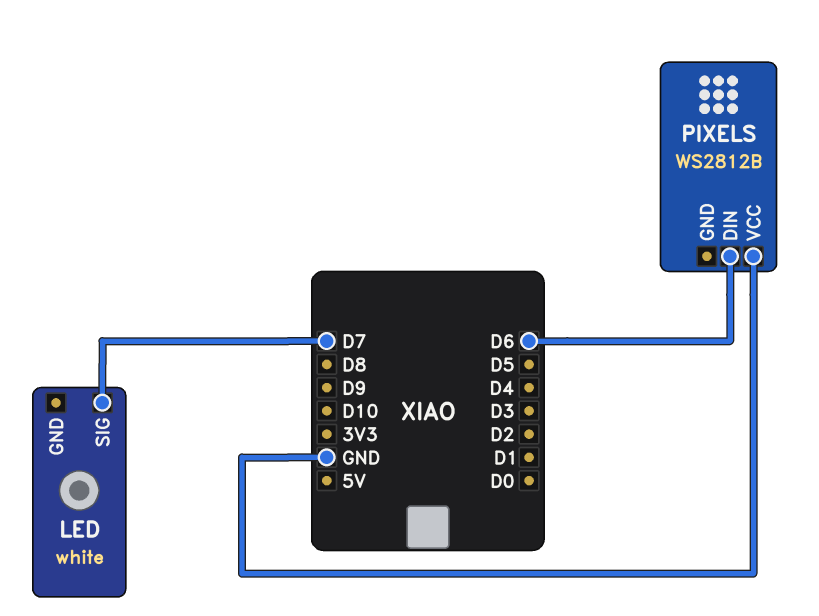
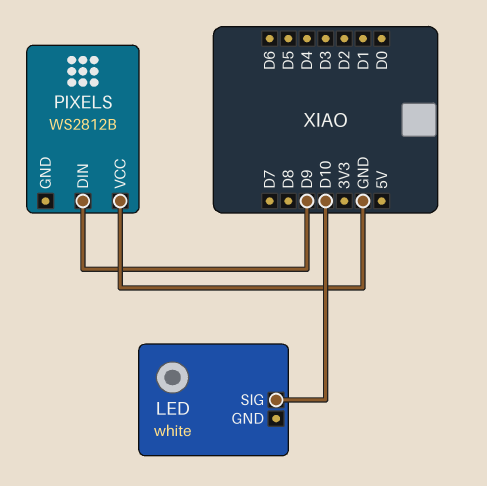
LED pin SIG: D7 -> D10
PIXELS pin DIN: D6 -> D9

